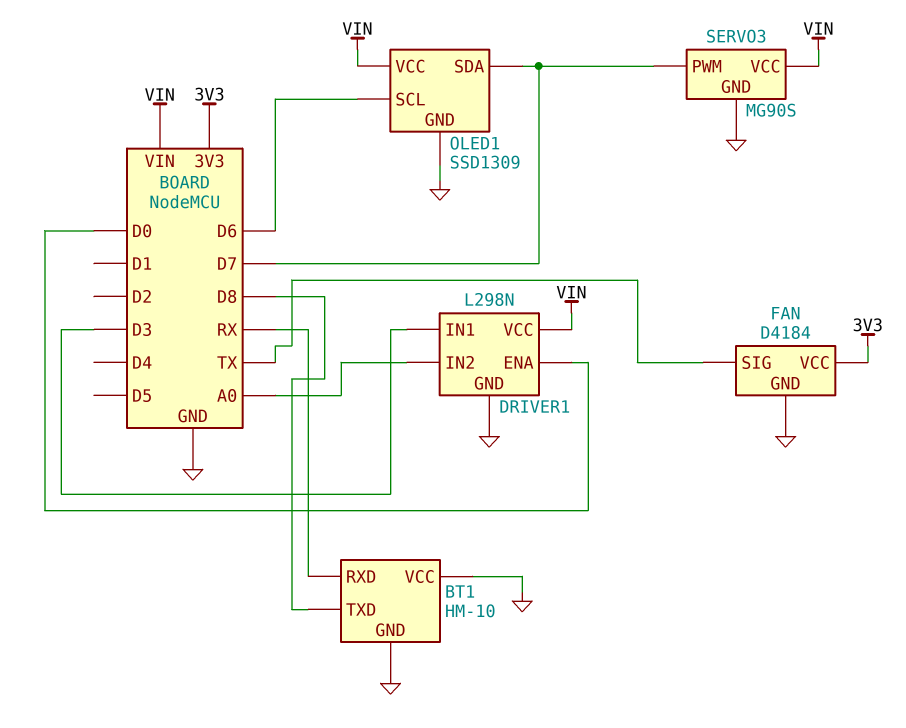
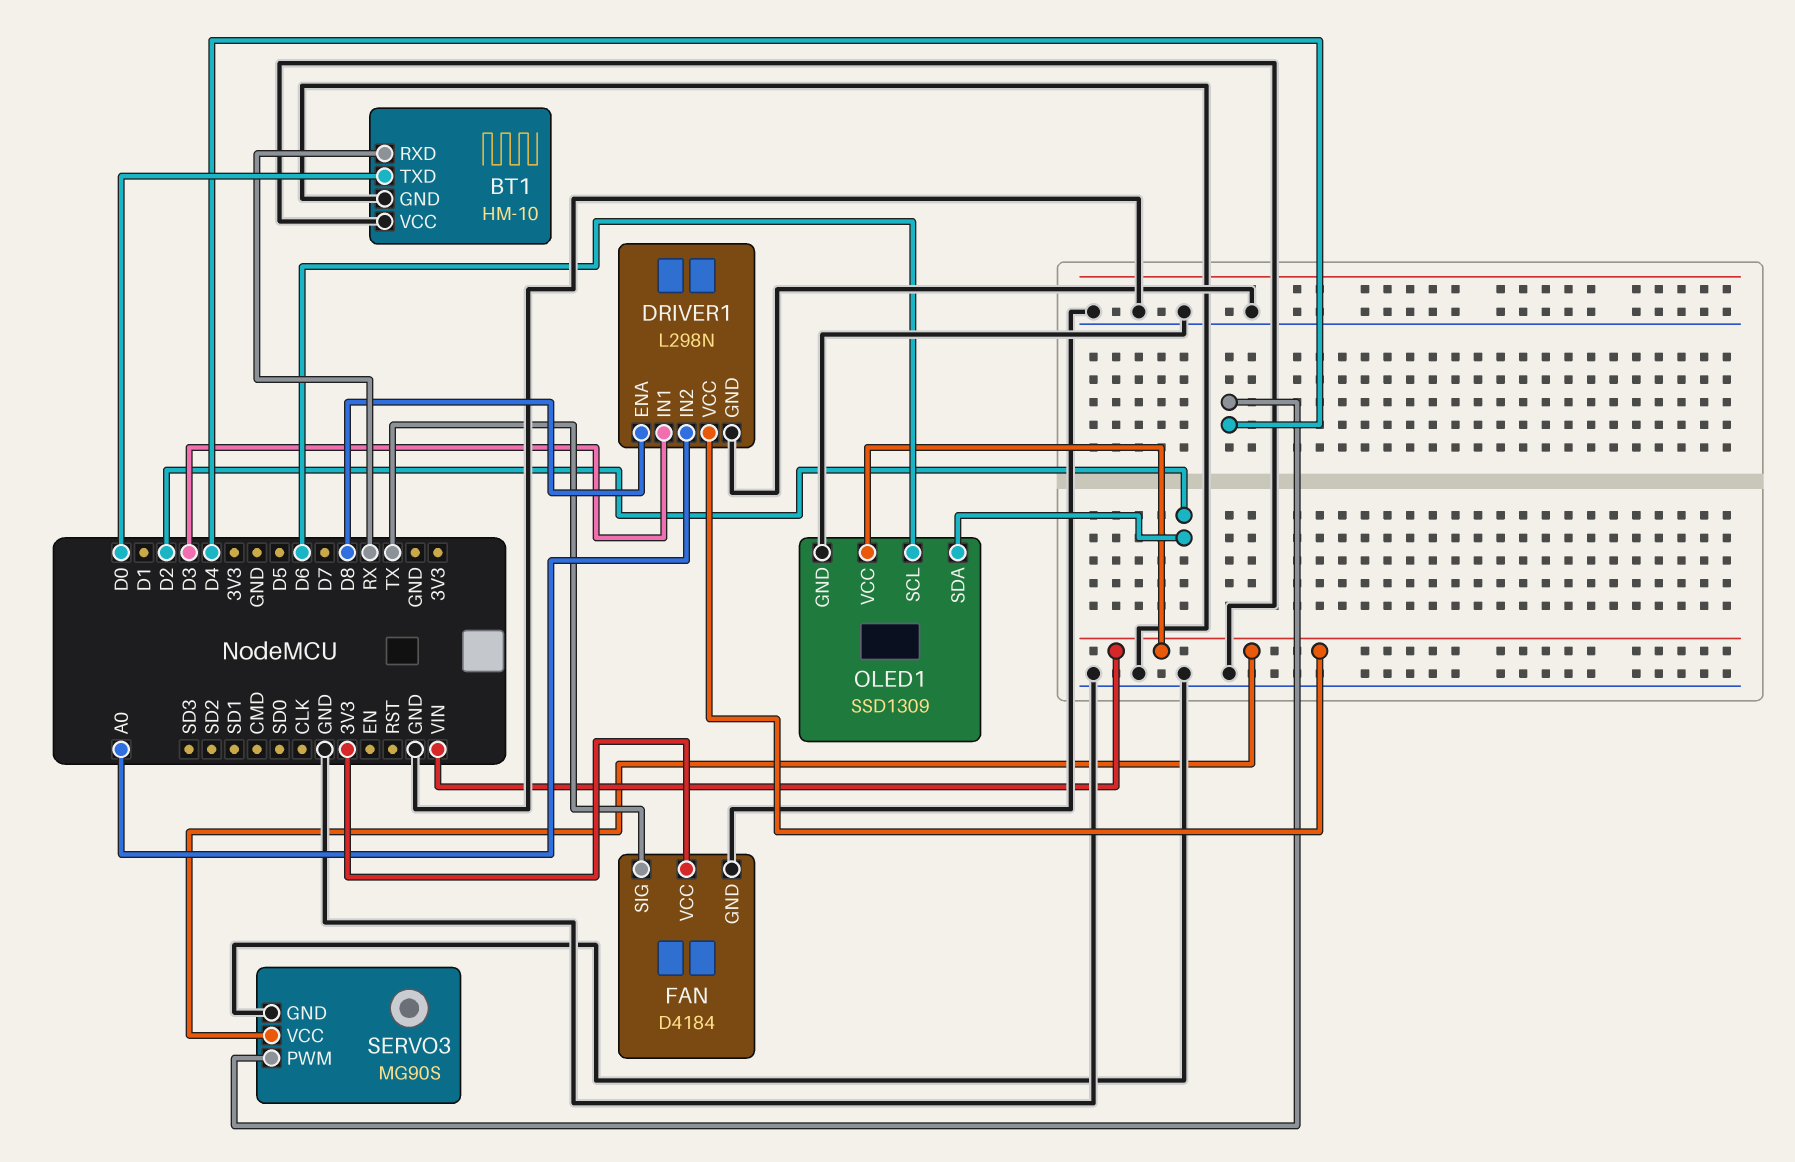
BT1 pin TXD: D8 -> D0
DRIVER1 pin ENA: D0 -> D8
OLED1 pin SDA: D7 -> D2
SERVO3 pin PWM: D7 -> D4

